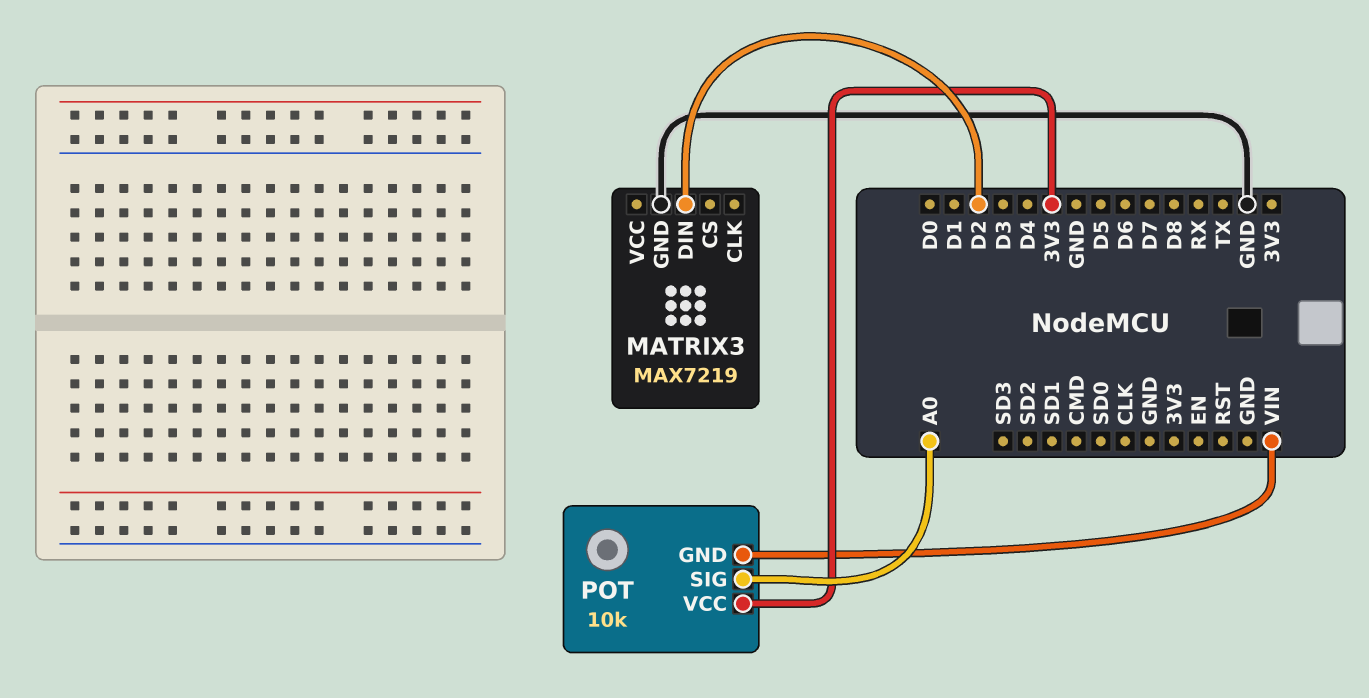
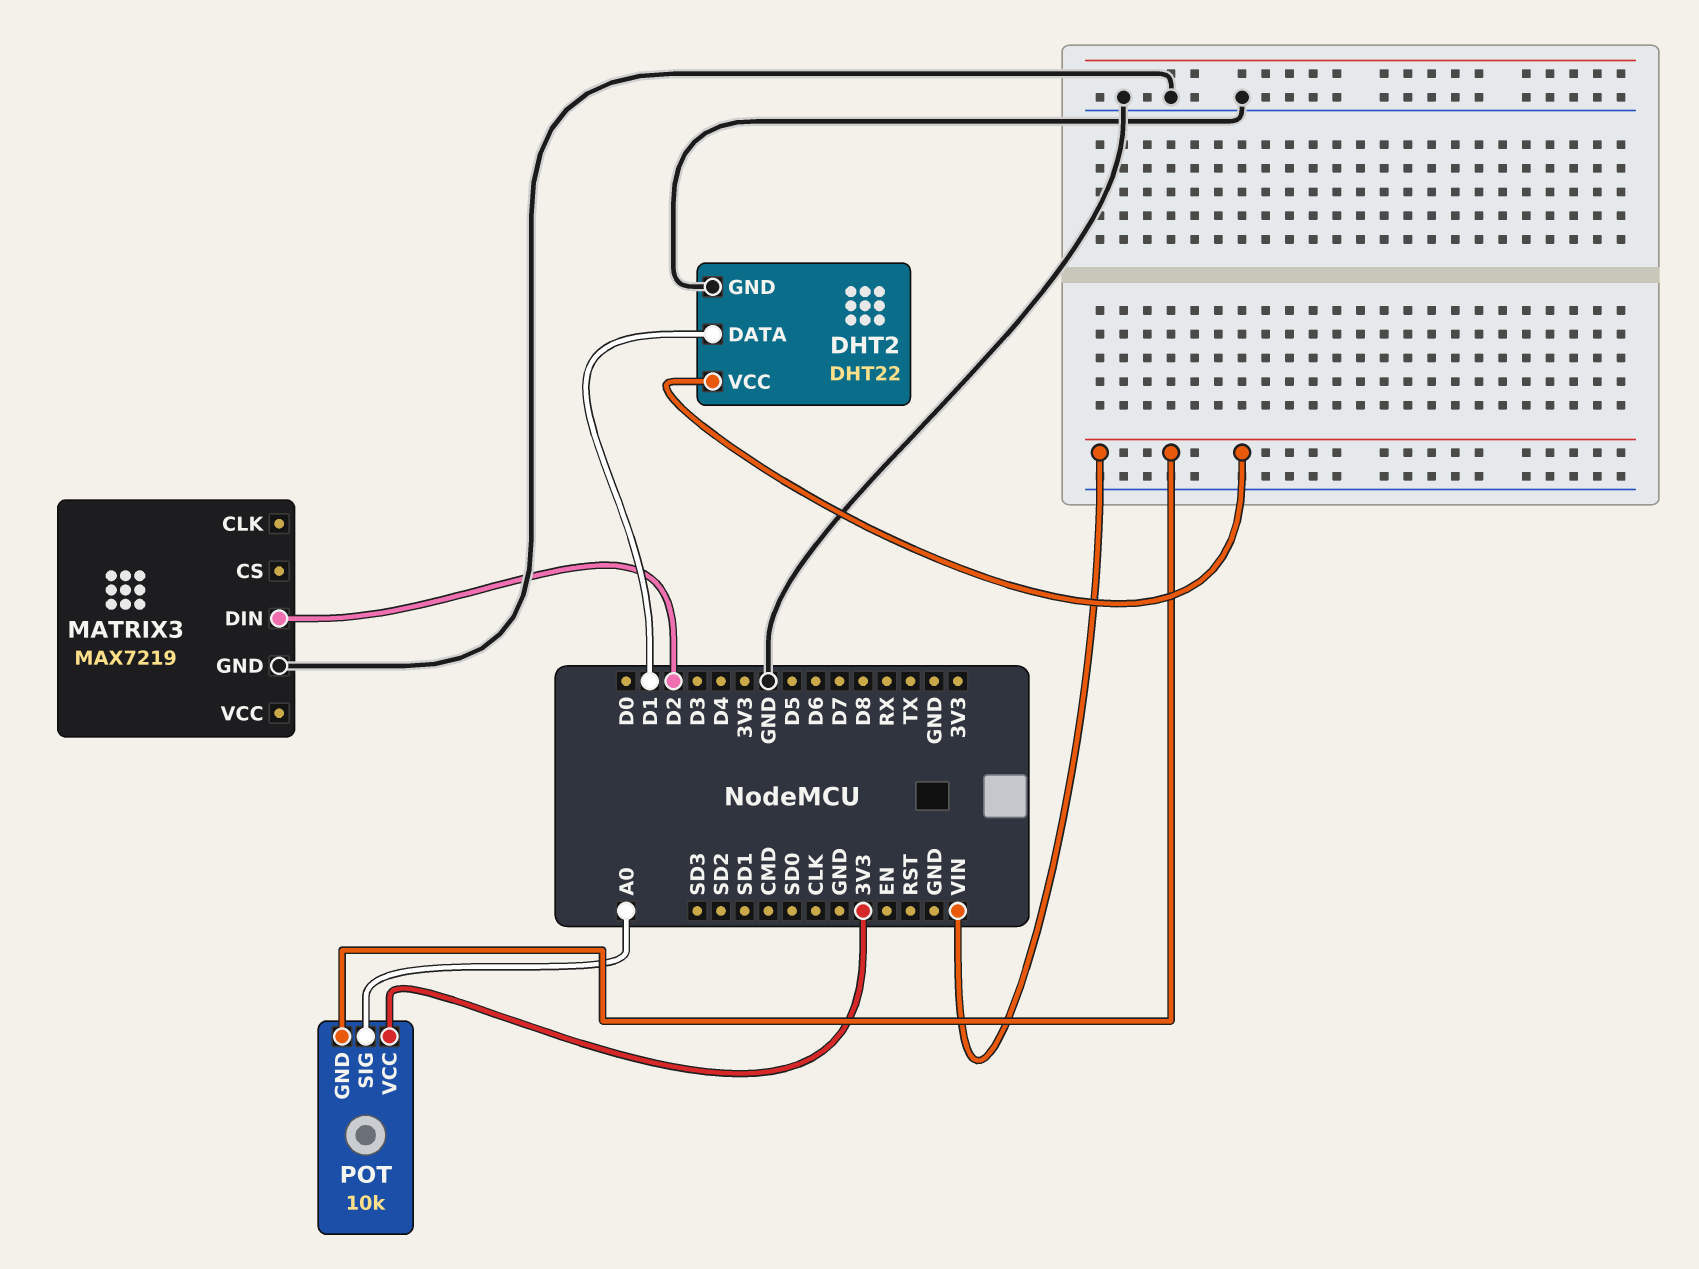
DHT2: none -> DHT22
DHT2 pin DATA: none -> D1
DHT2 pin GND: none -> GND
DHT2 pin VCC: none -> VIN

